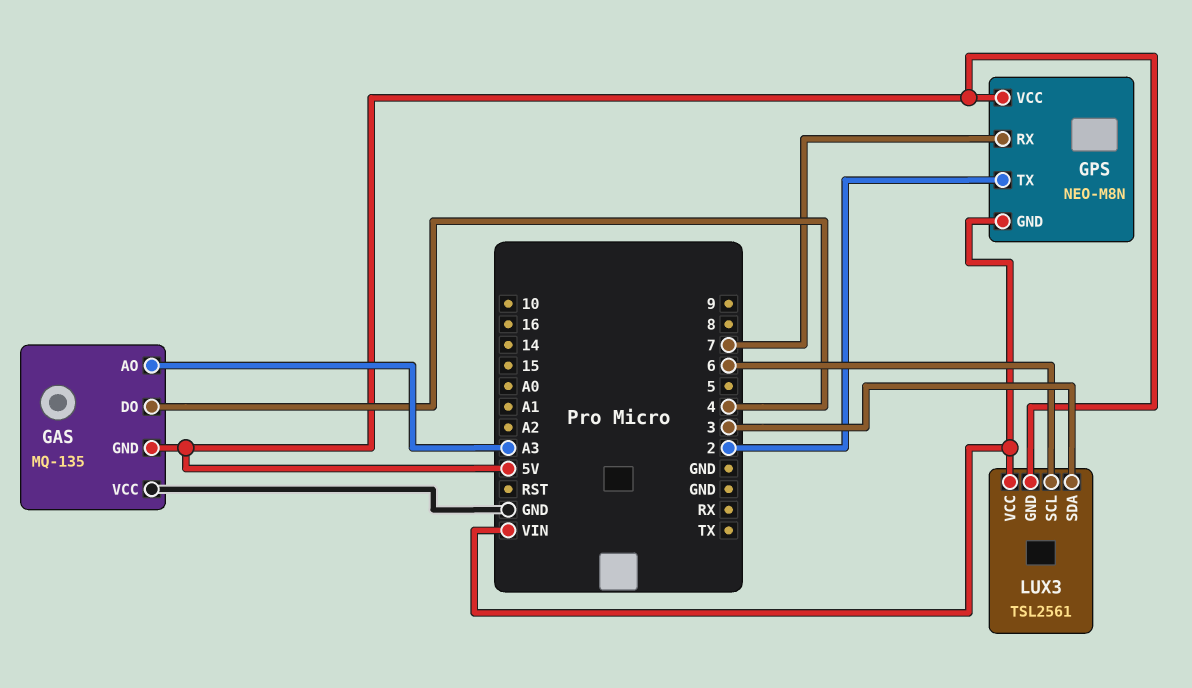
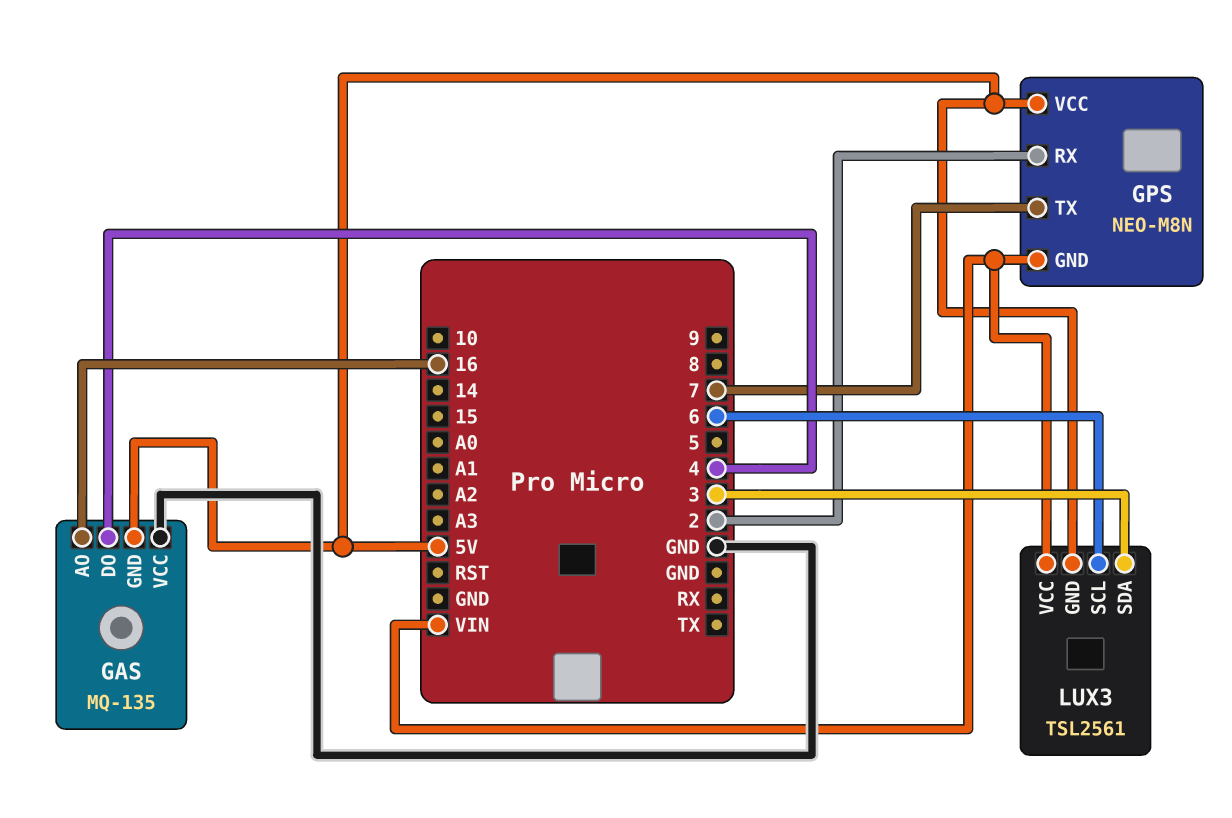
GAS pin AO: A3 -> 16
GPS pin RX: 7 -> 2
GPS pin TX: 2 -> 7

